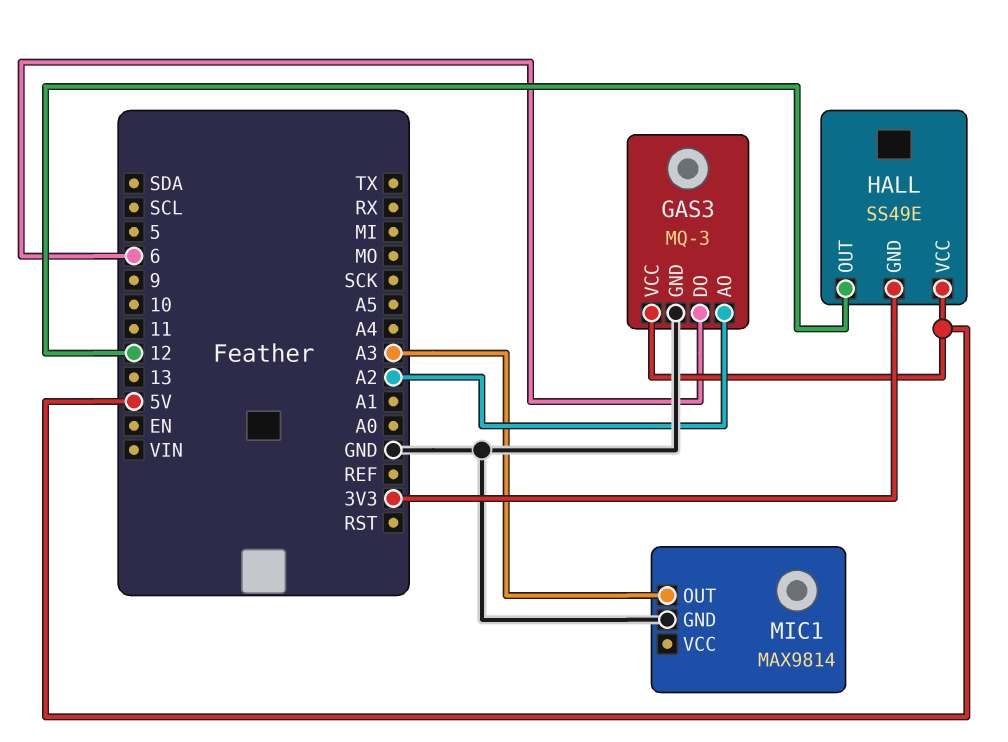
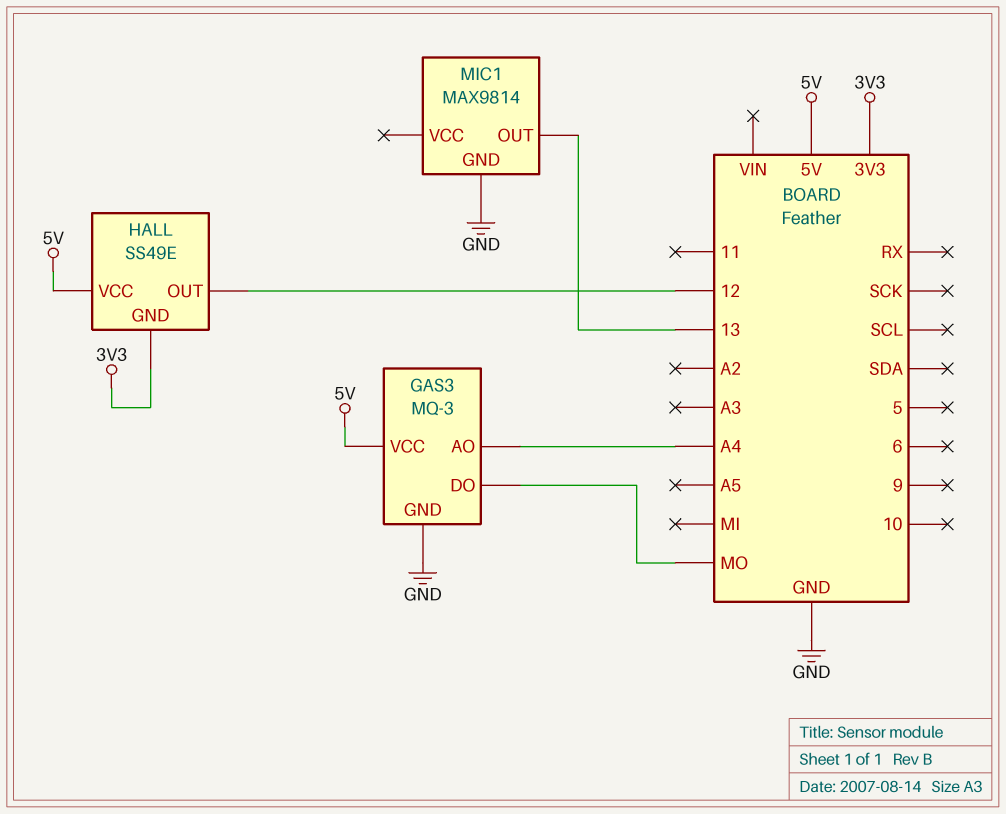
GAS3 pin AO: A2 -> A4
GAS3 pin DO: 6 -> MO
MIC1 pin OUT: A3 -> 13

